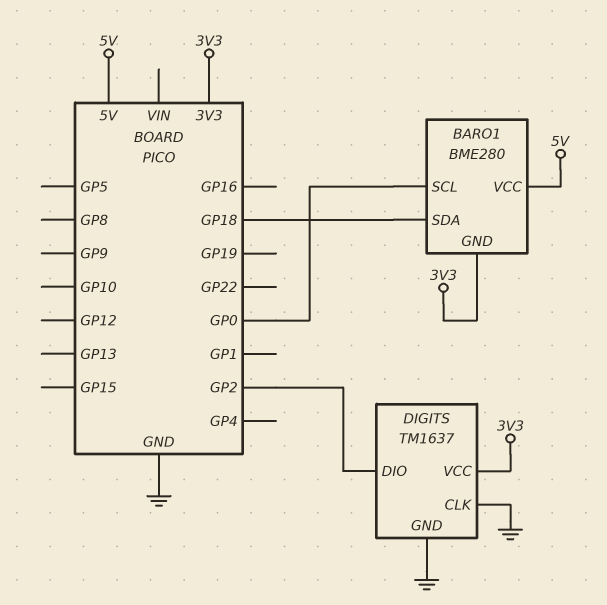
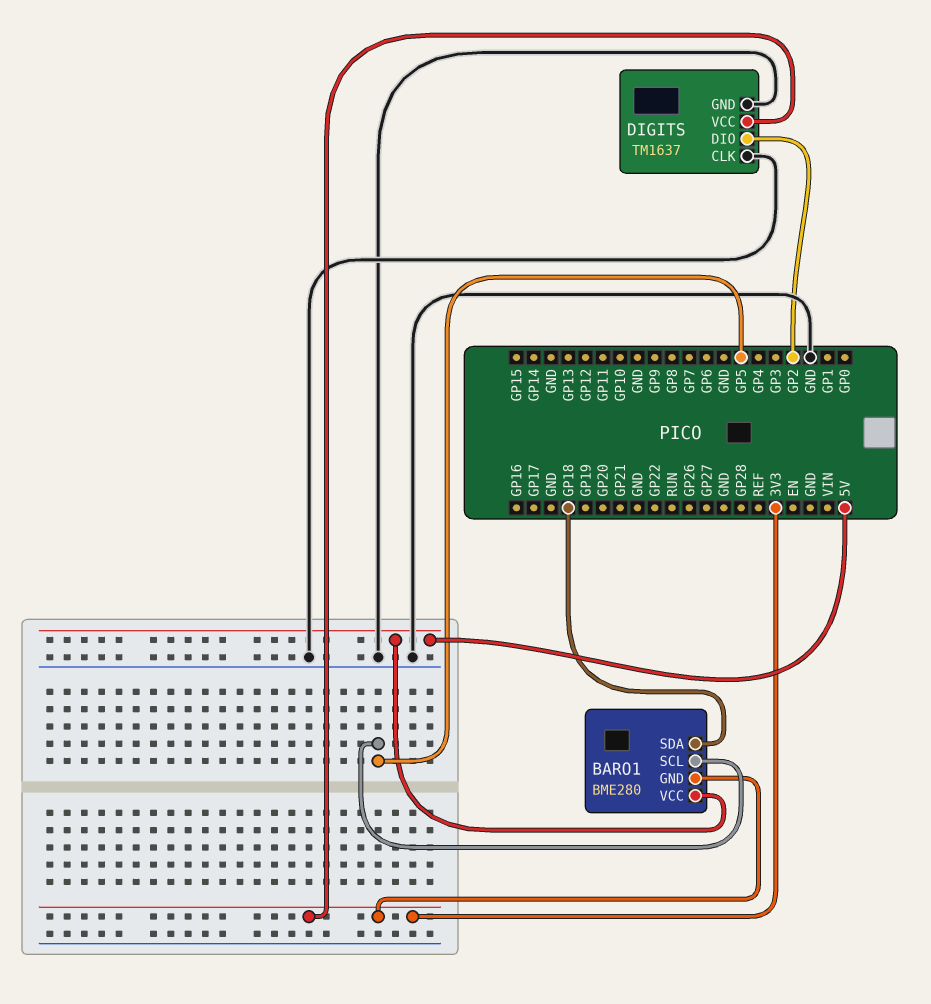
BARO1 pin SCL: GP0 -> GP5

